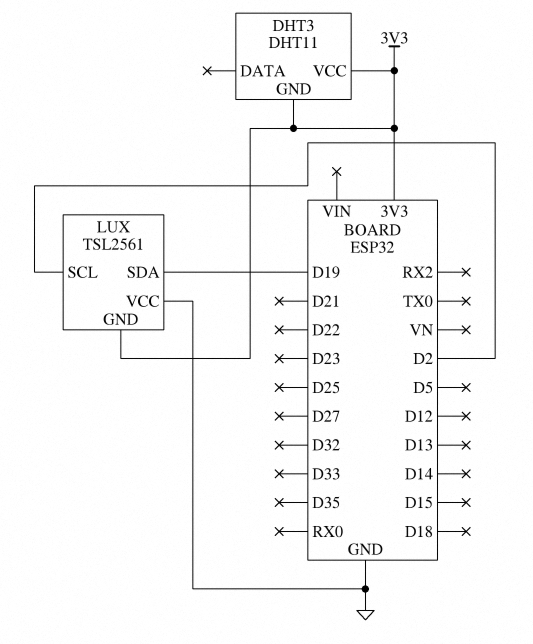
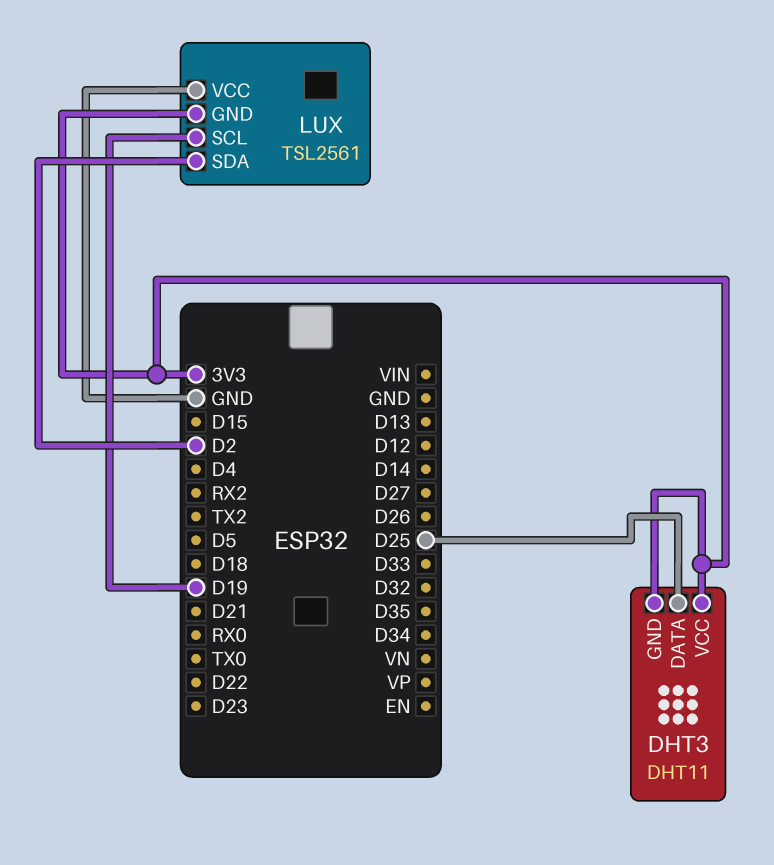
DHT3 pin DATA: none -> D25
LUX pin SCL: D2 -> D19
LUX pin SDA: D19 -> D2

